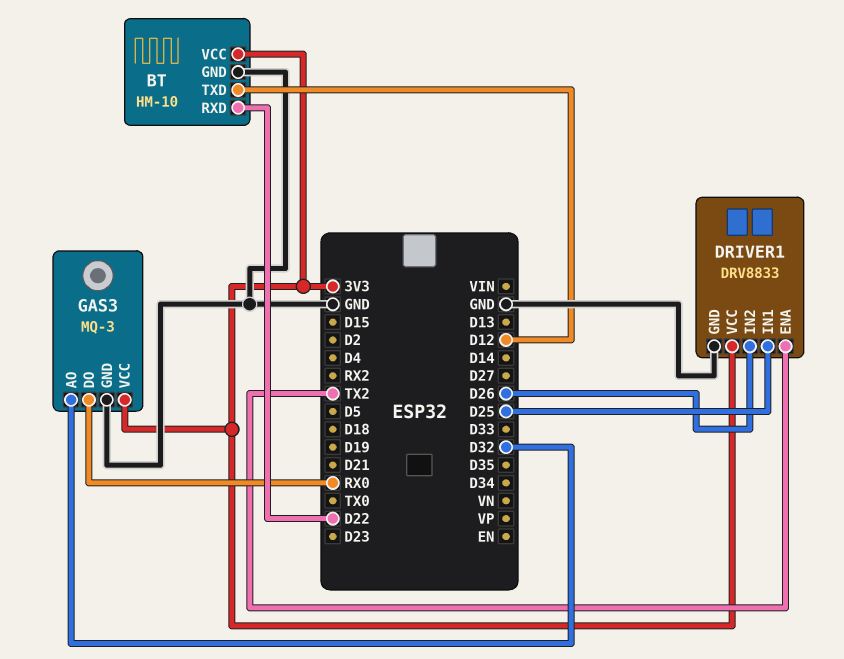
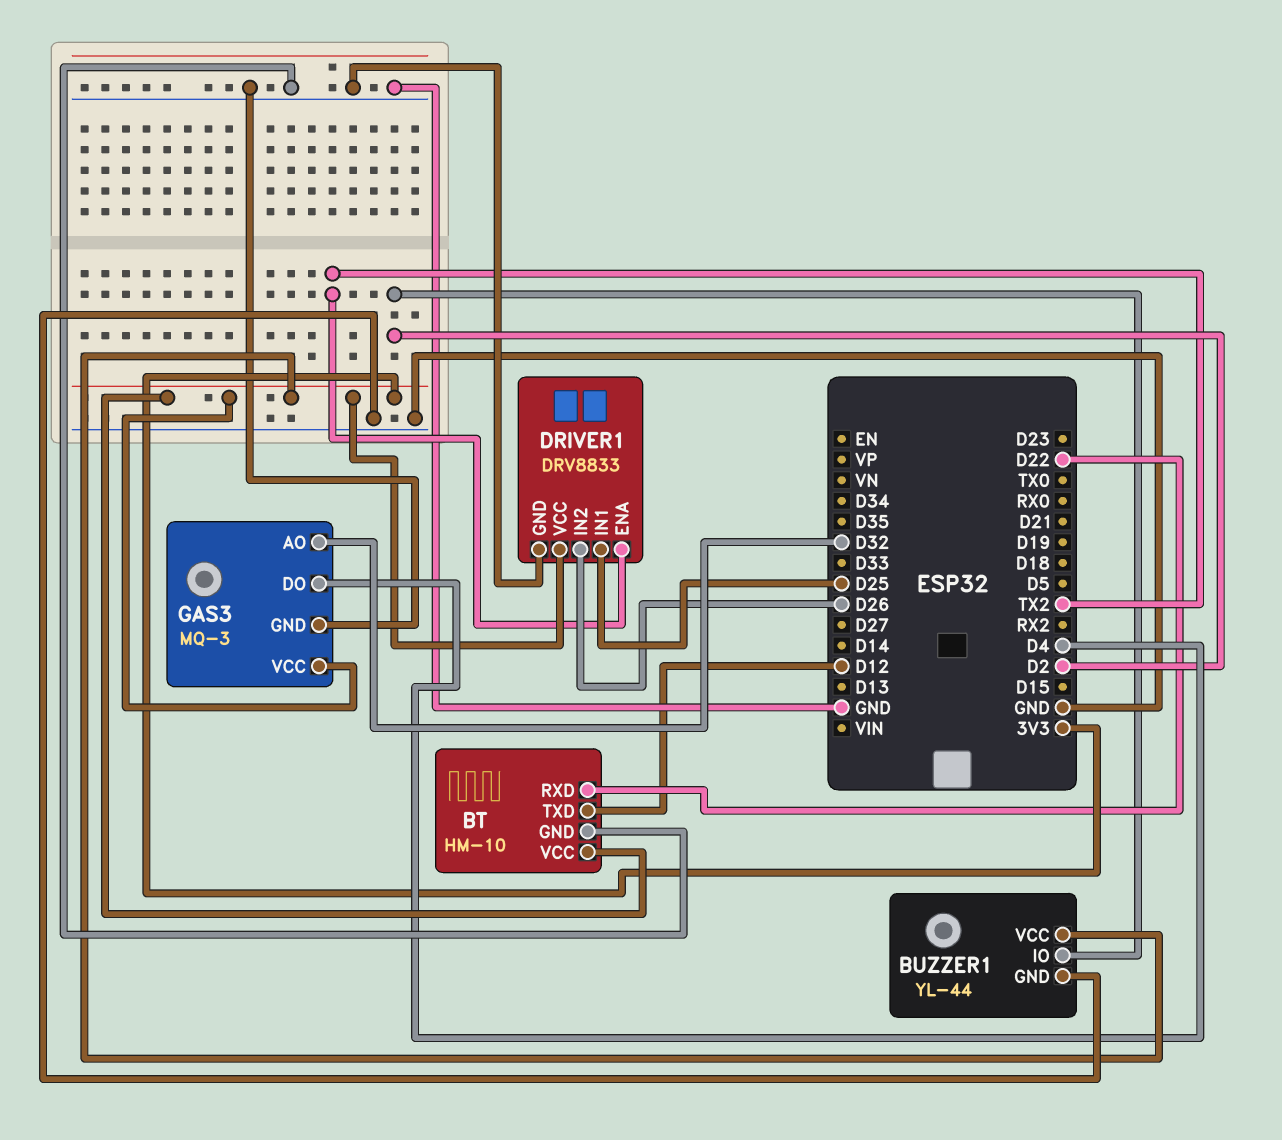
BUZZER1: none -> YL-44
BUZZER1 pin GND: none -> GND
BUZZER1 pin IO: none -> D2
BUZZER1 pin VCC: none -> 3V3
GAS3 pin DO: RX0 -> D4

